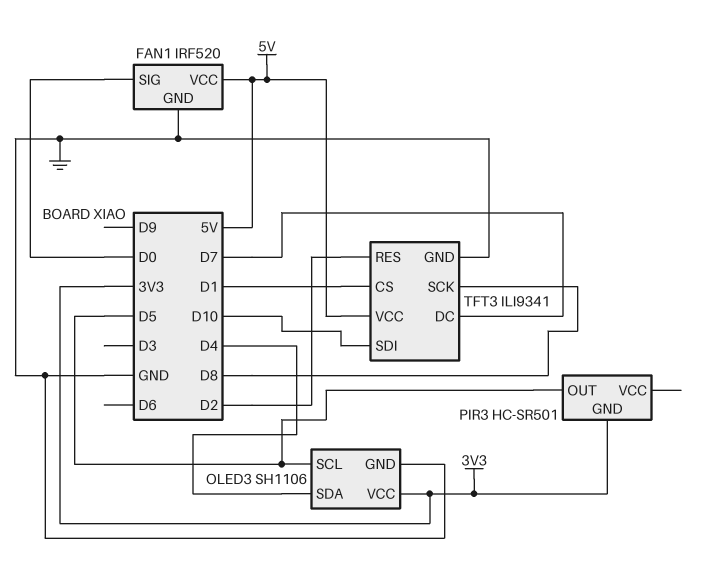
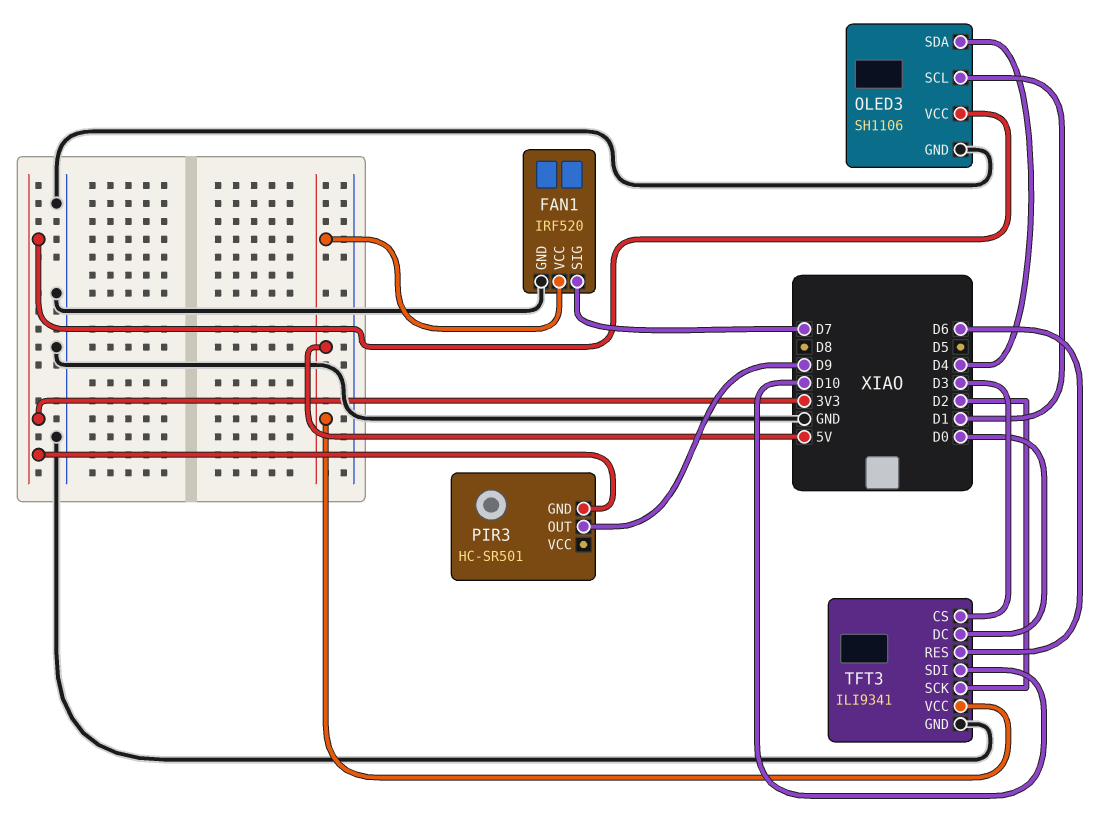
FAN1 pin SIG: D0 -> D7
OLED3 pin SCL: D5 -> D1
PIR3 pin OUT: D5 -> D9
TFT3 pin CS: D1 -> D3
TFT3 pin DC: D7 -> D0
TFT3 pin RES: D2 -> D6
TFT3 pin SCK: D8 -> D2

